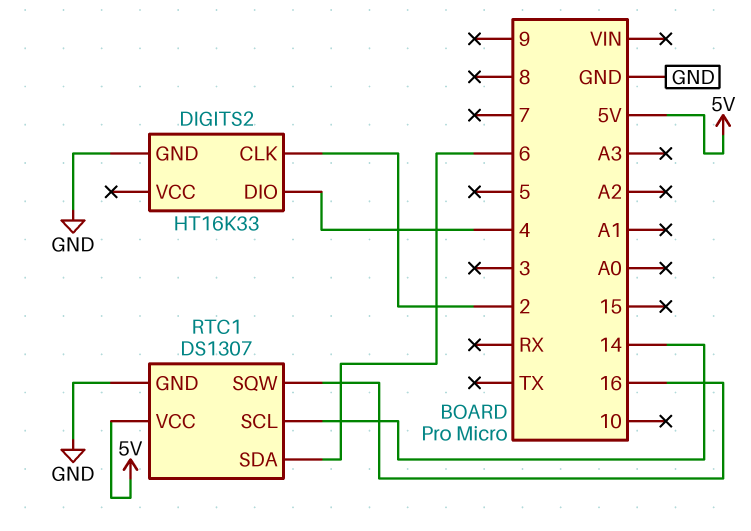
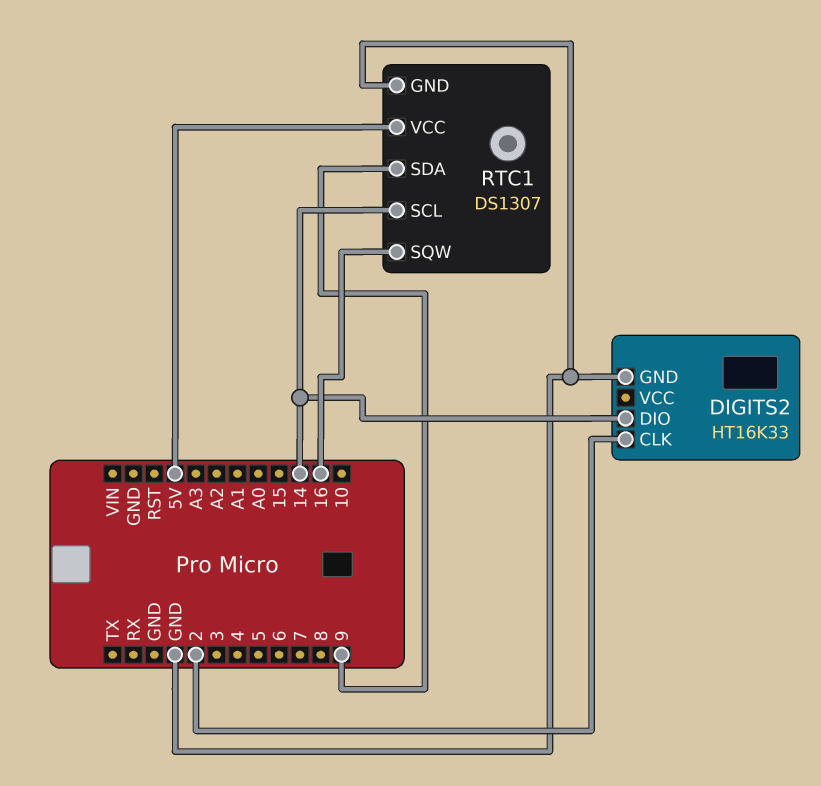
DIGITS2 pin DIO: 4 -> 14
RTC1 pin SDA: 6 -> 9

